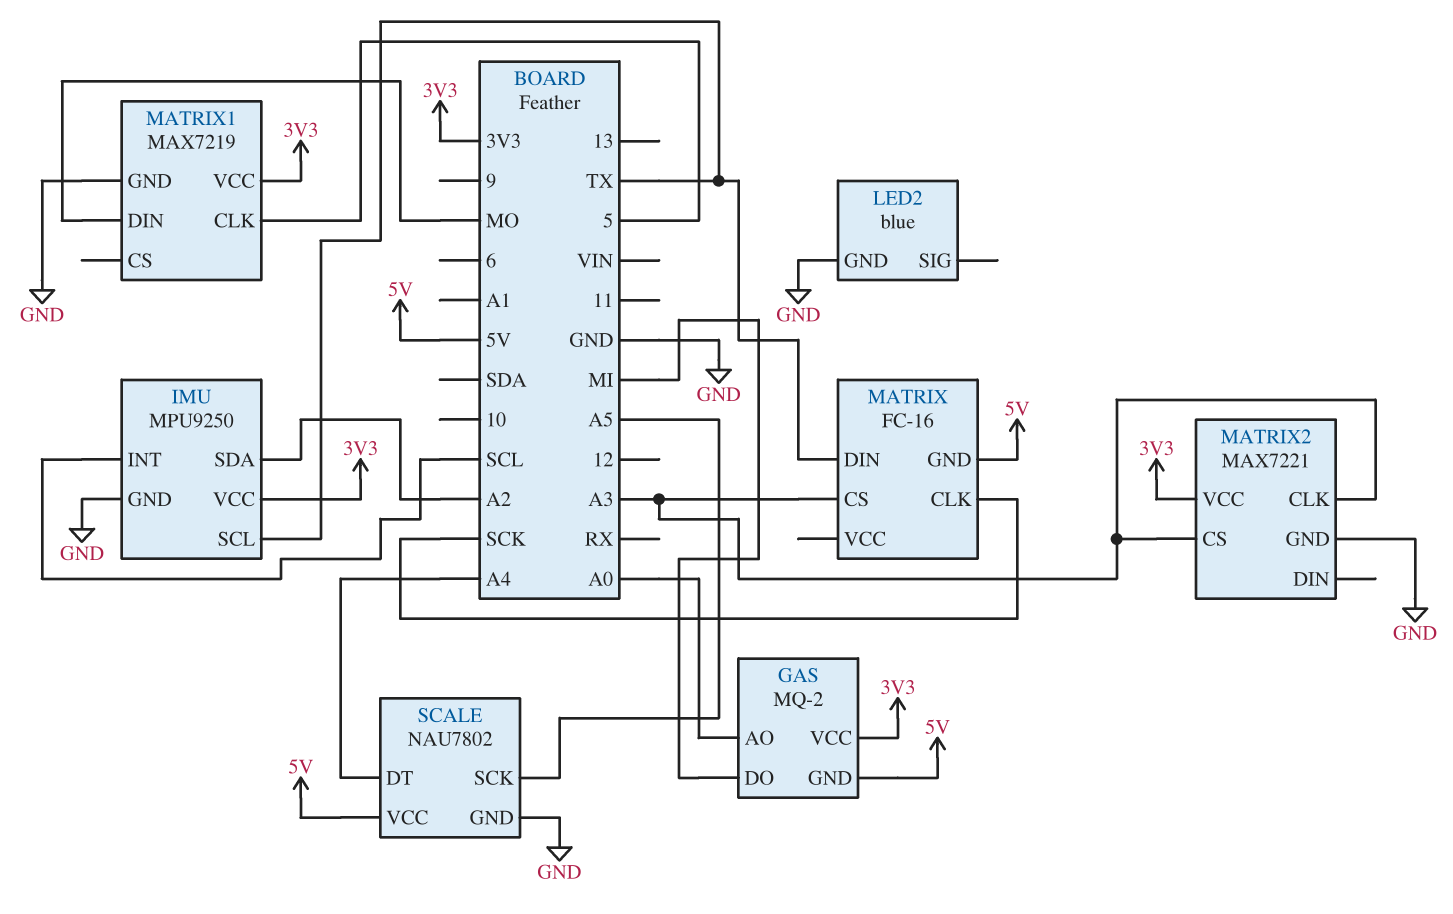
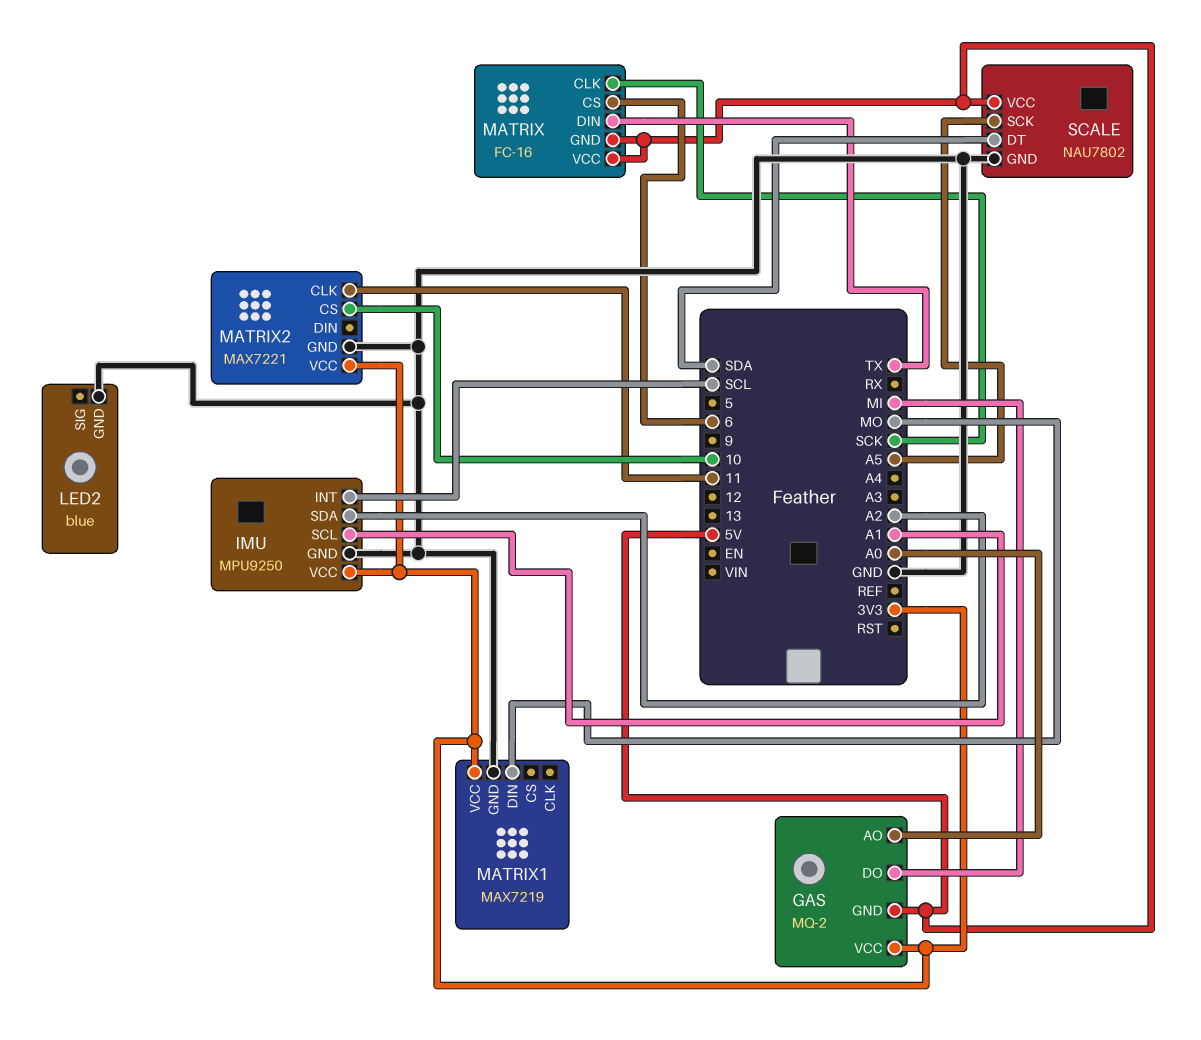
IMU pin SCL: TX -> A1
MATRIX pin CS: A3 -> 6
MATRIX pin VCC: none -> 5V
MATRIX1 pin CLK: 5 -> none
MATRIX2 pin CLK: A3 -> 11
MATRIX2 pin CS: A3 -> 10
SCALE pin DT: A4 -> SDA

